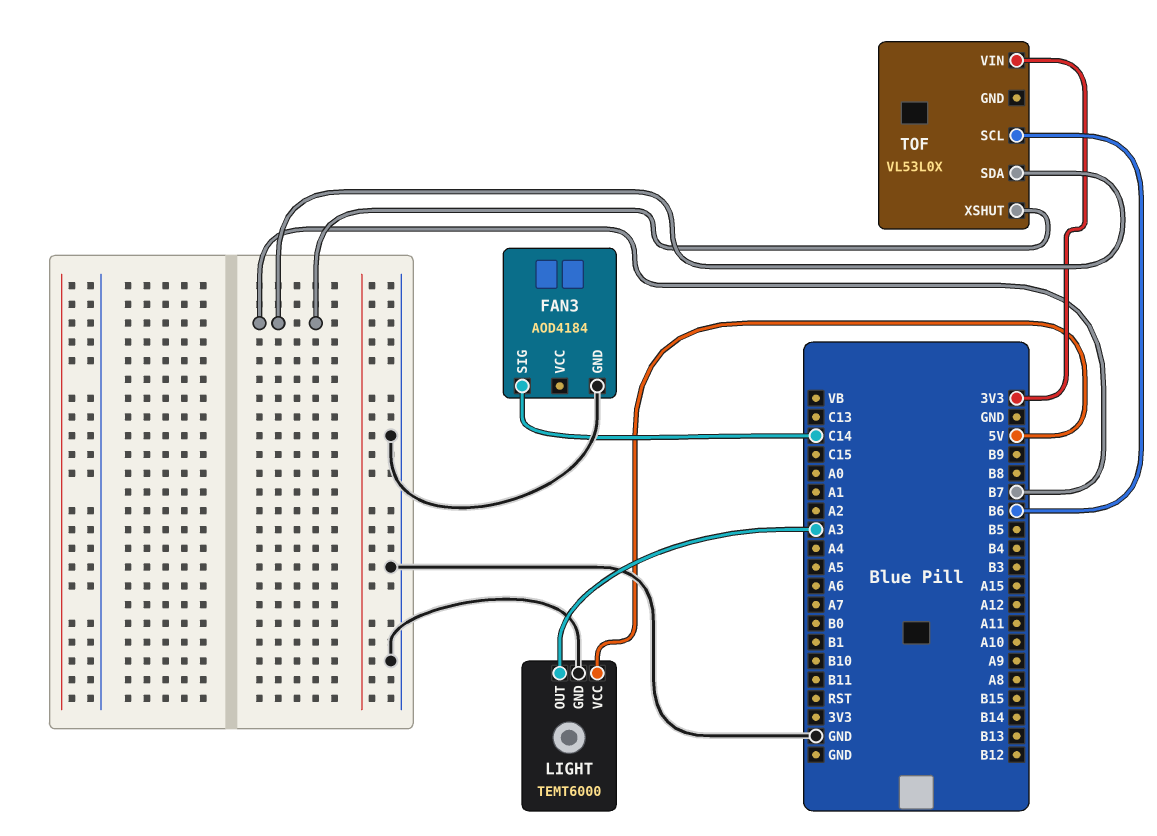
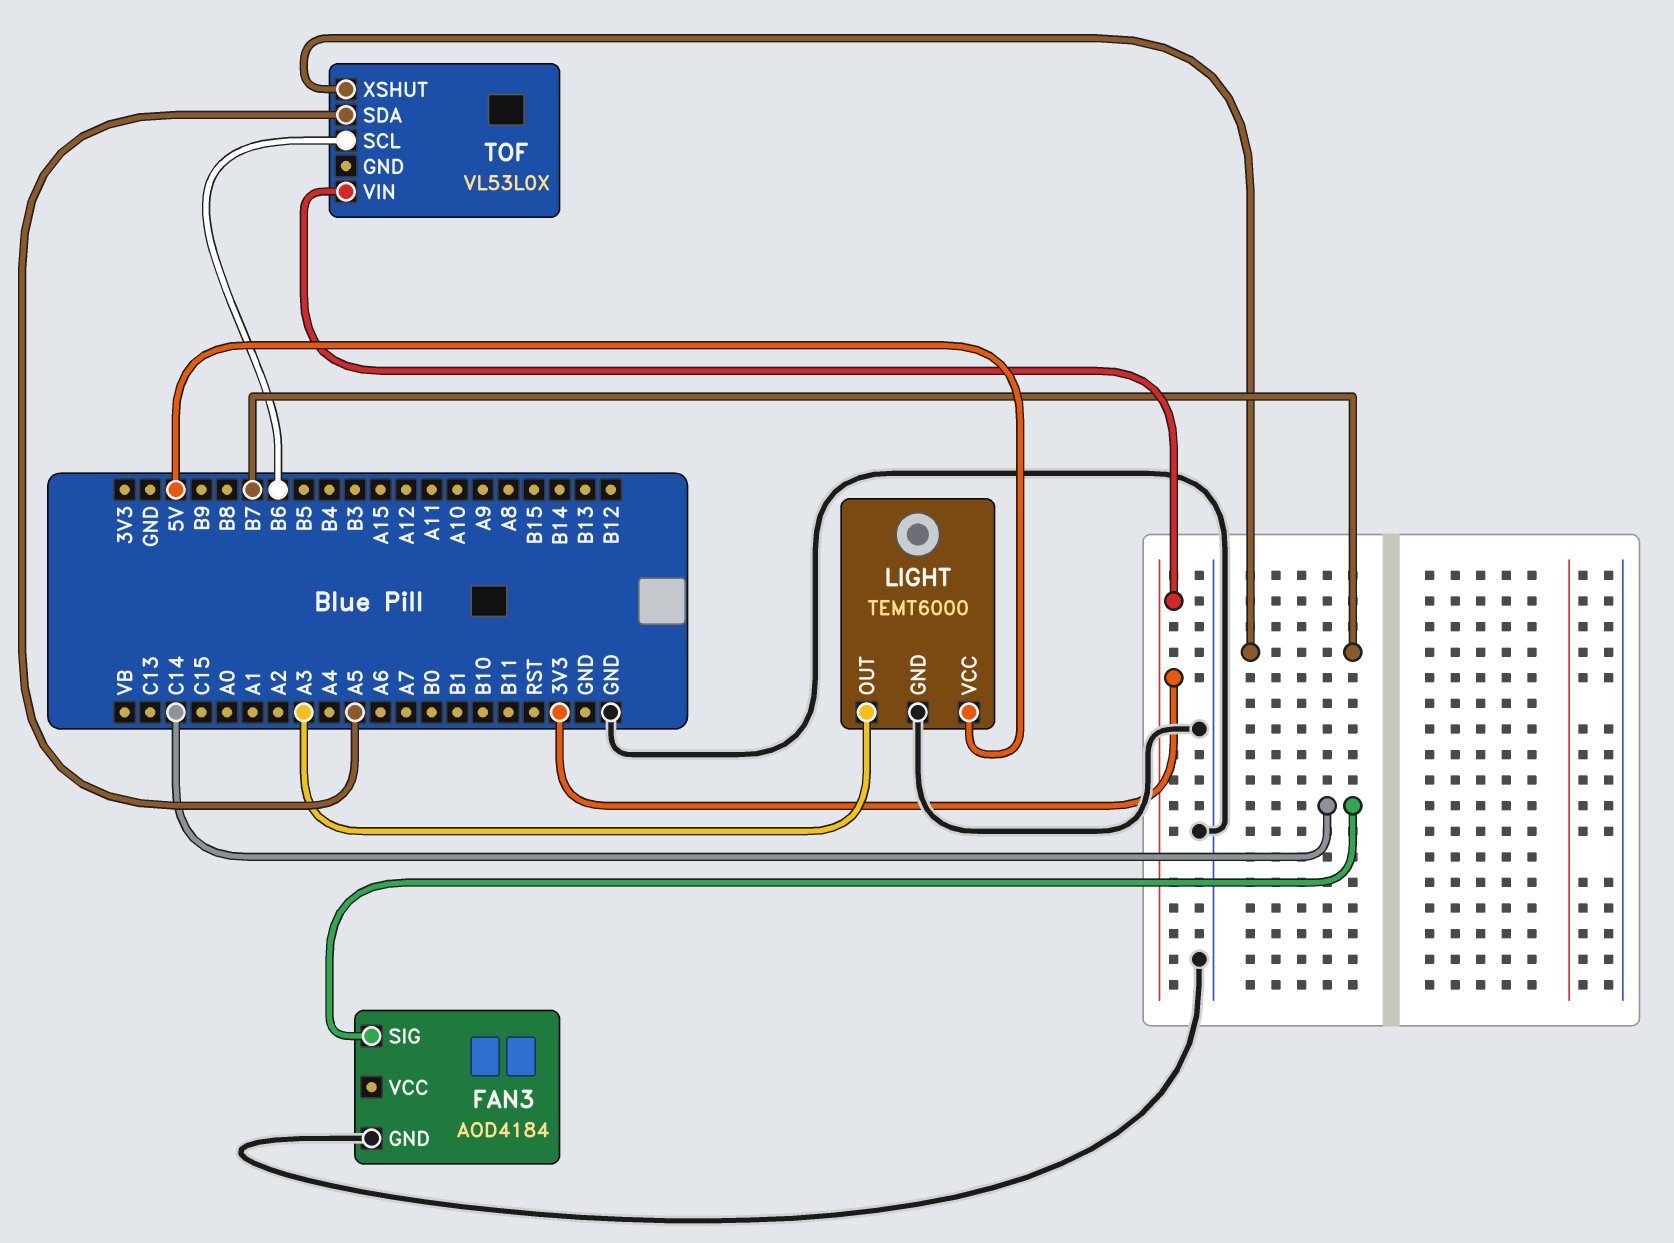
TOF pin SDA: B7 -> A5

